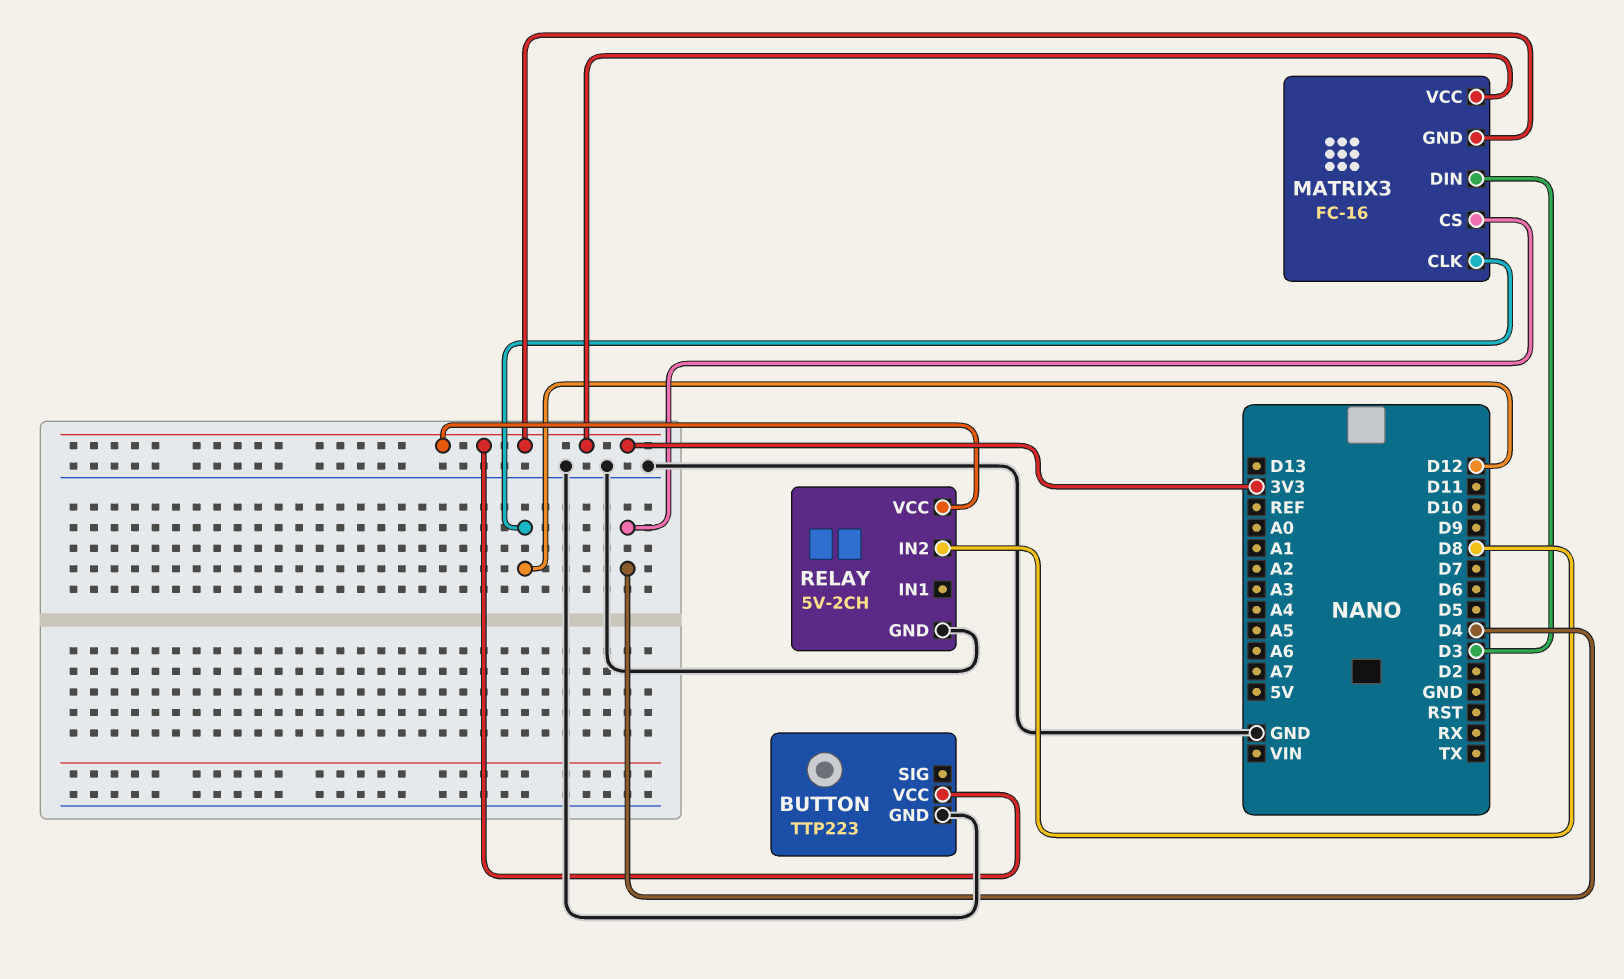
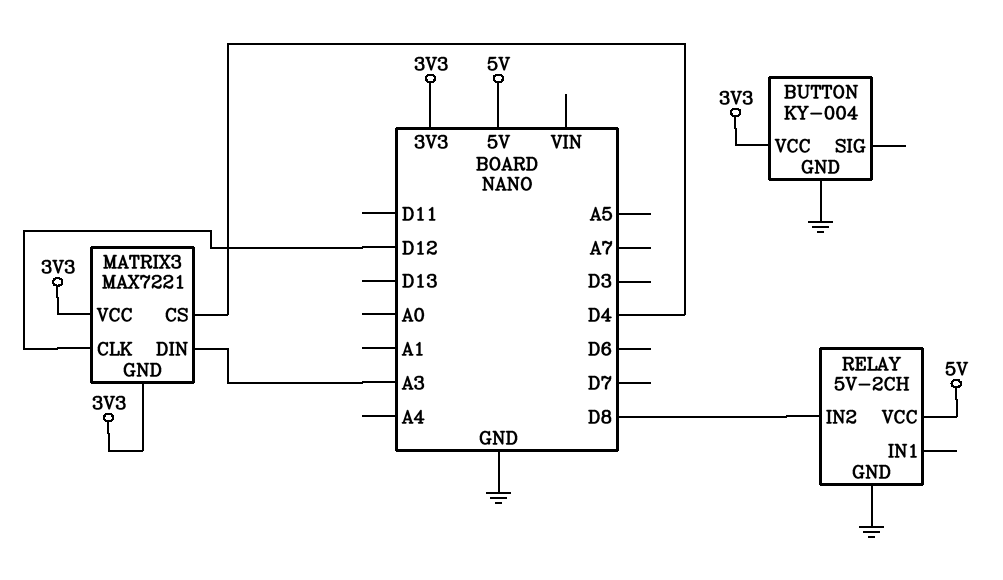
BUTTON: TTP223 -> KY-004
MATRIX3: FC-16 -> MAX7221
MATRIX3 pin DIN: D3 -> A3
RELAY pin VCC: 3V3 -> 5V

